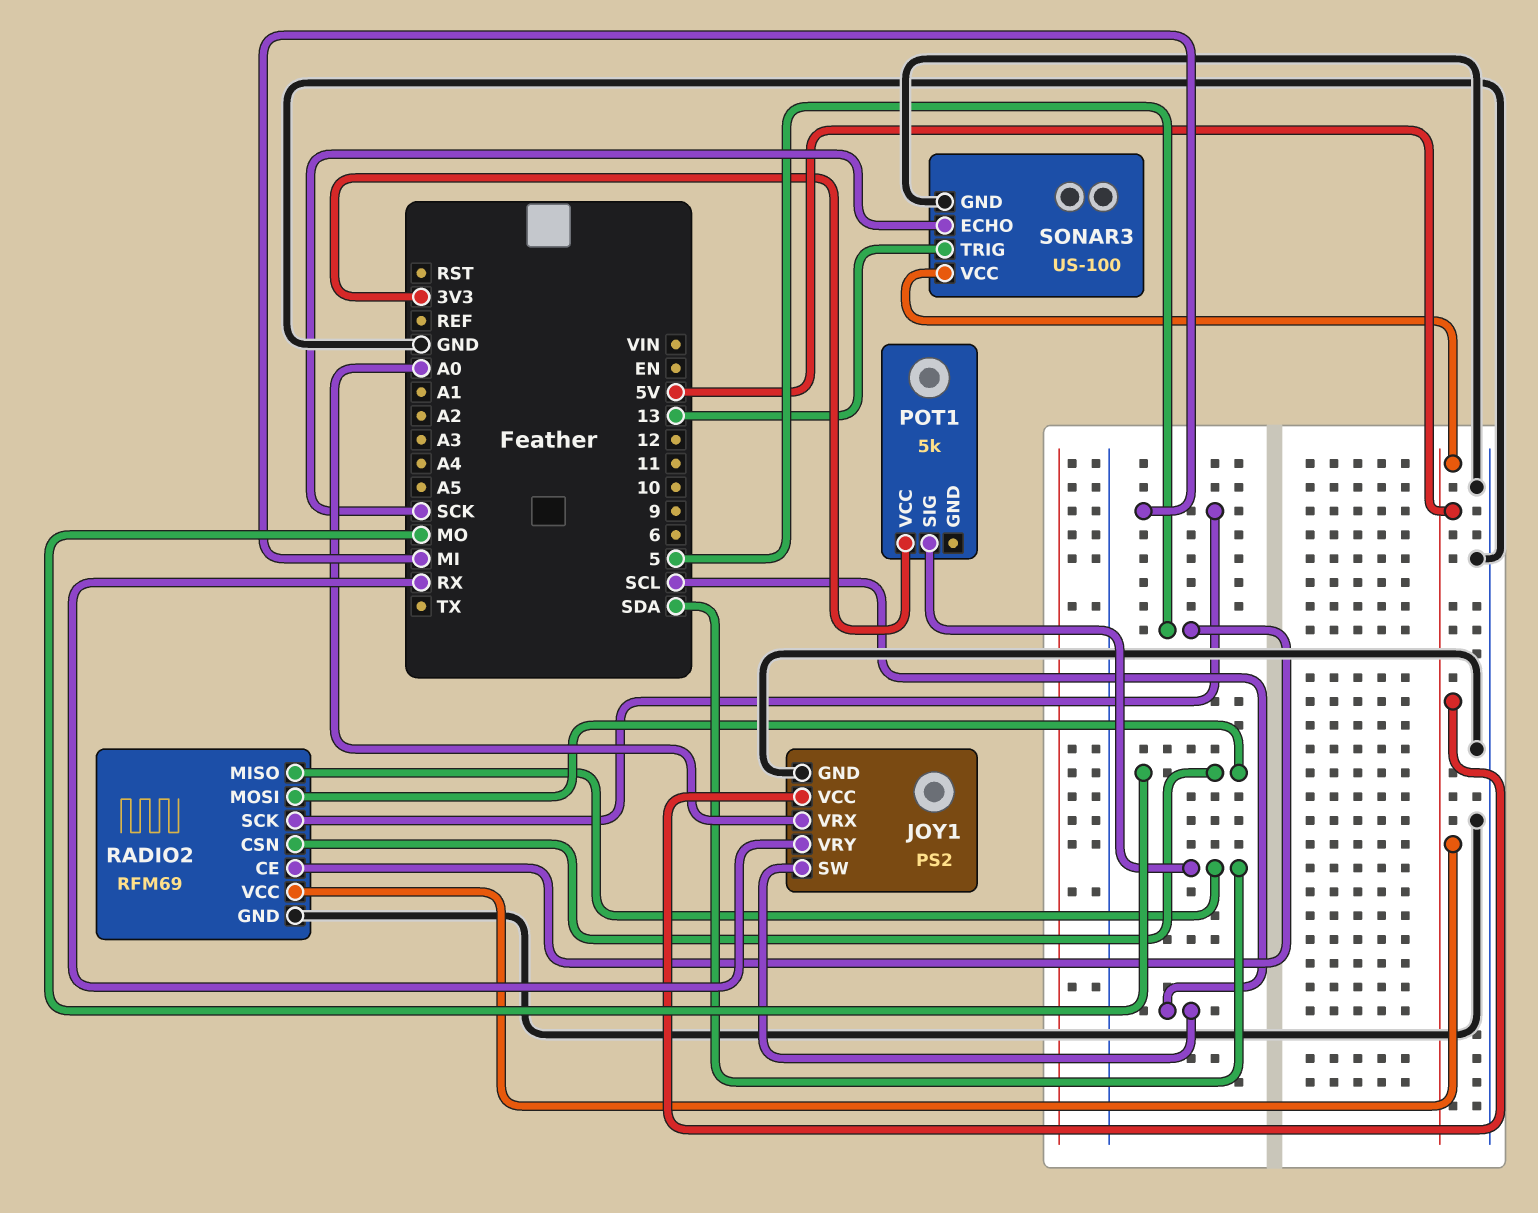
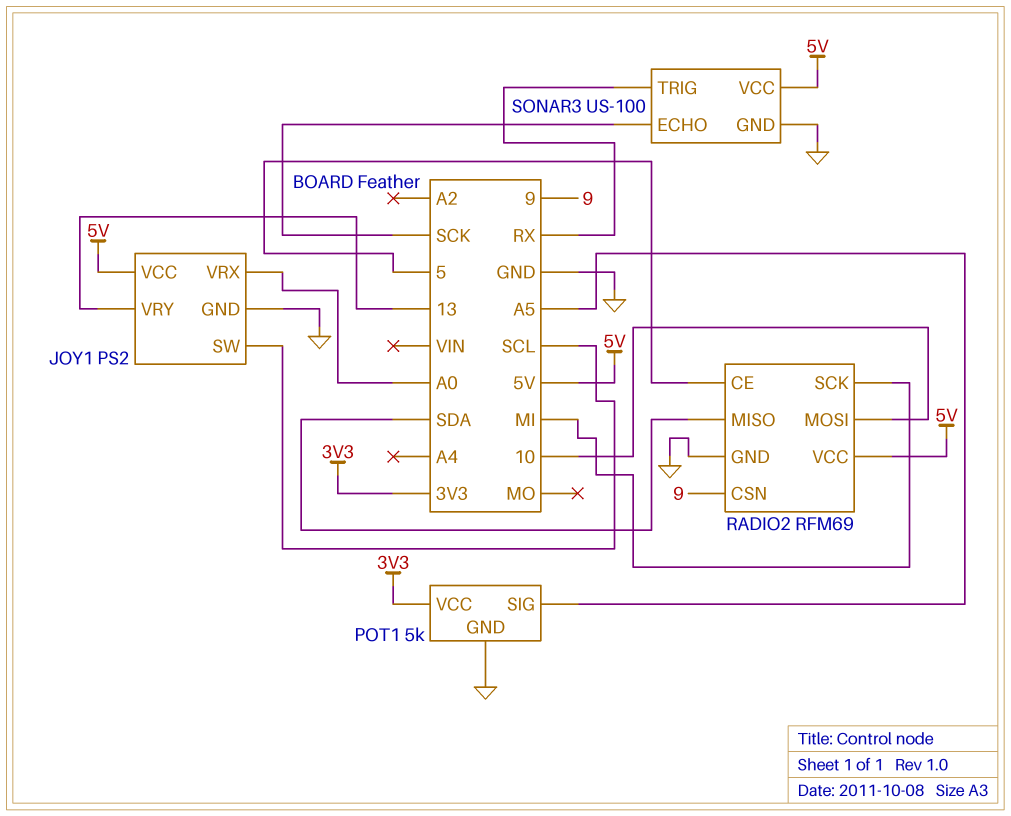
JOY1 pin VRY: RX -> 13
POT1 pin GND: none -> GND
POT1 pin SIG: SDA -> A5
RADIO2 pin CSN: MO -> 9
RADIO2 pin MOSI: MO -> 10
SONAR3 pin TRIG: 13 -> RX

